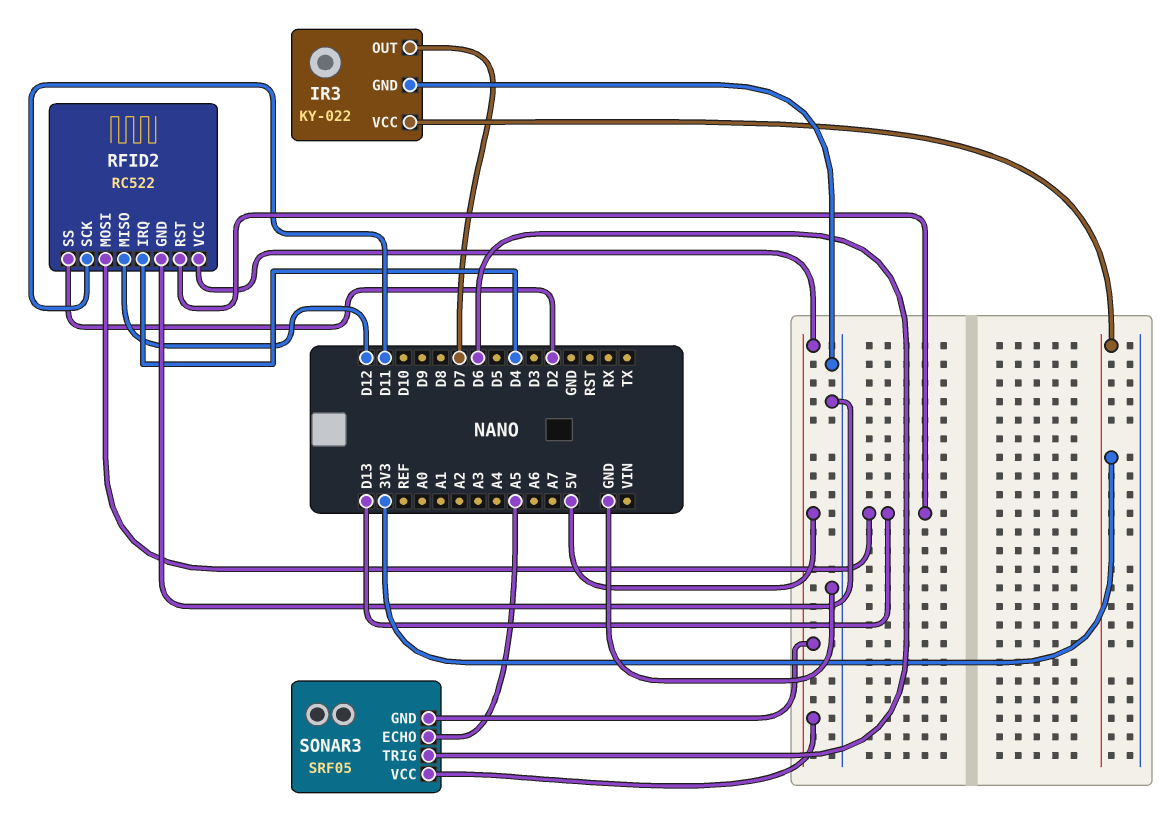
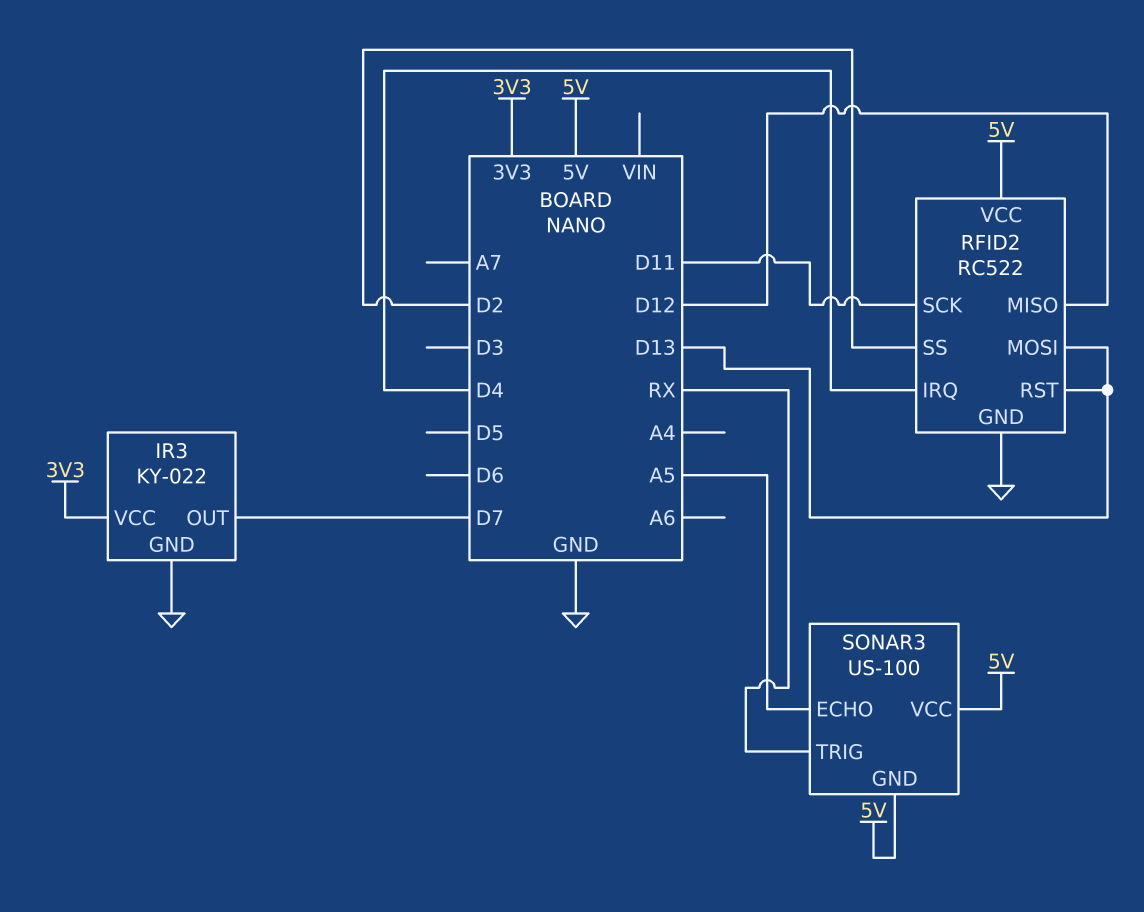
SONAR3: SRF05 -> US-100
SONAR3 pin TRIG: D6 -> RX

